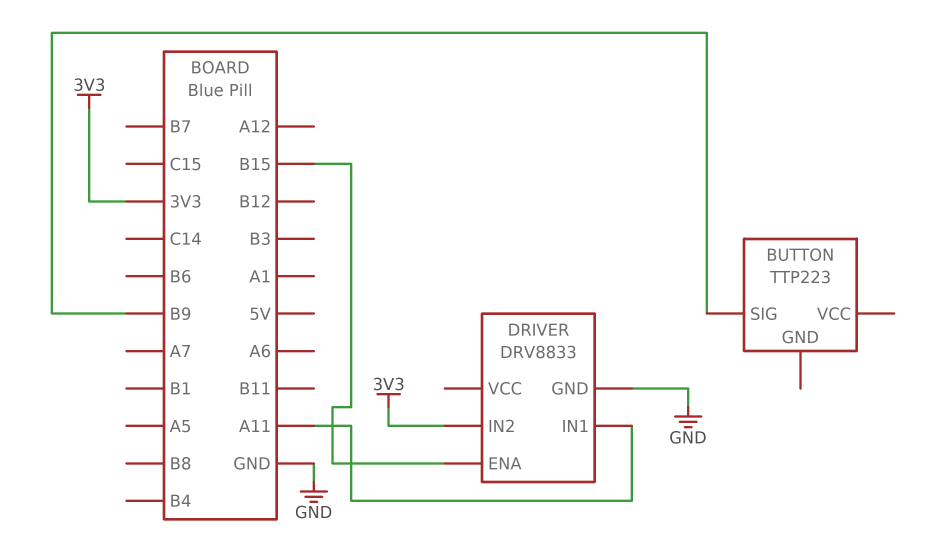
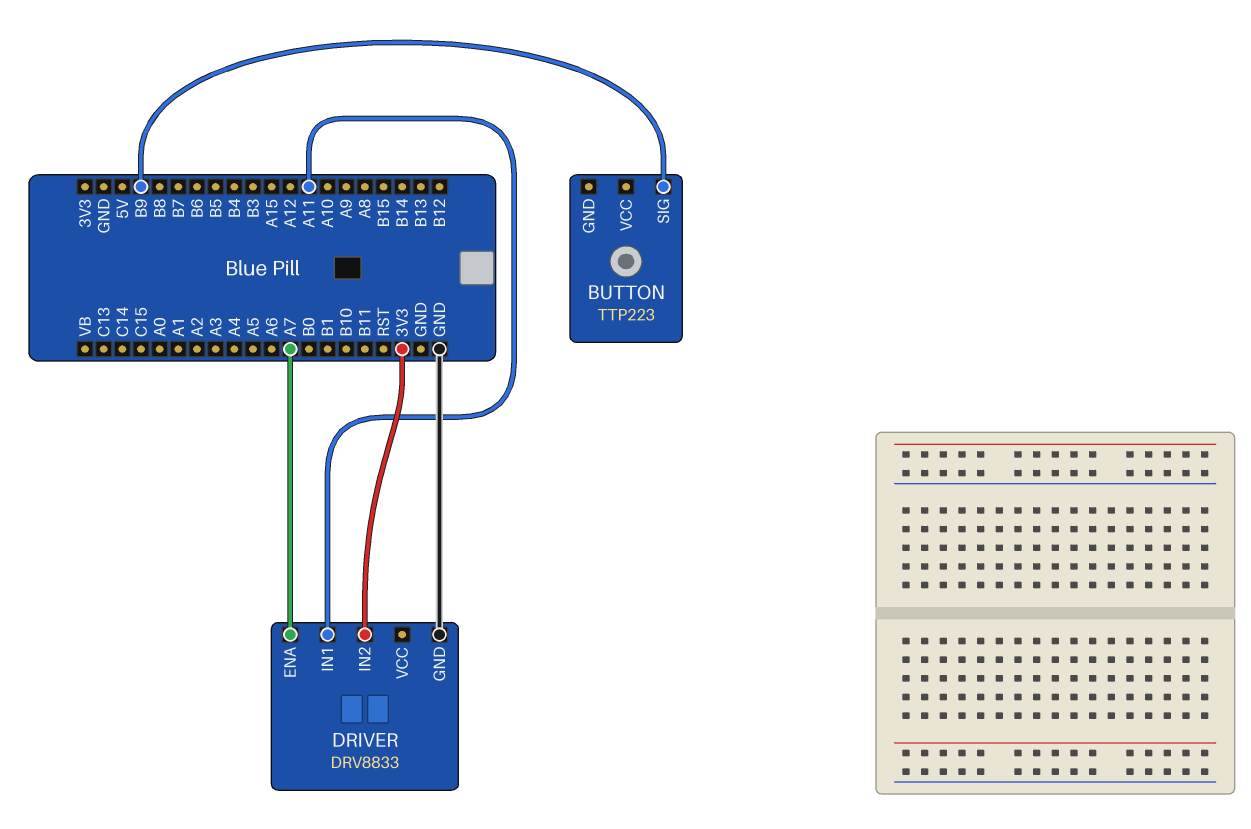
DRIVER pin ENA: B15 -> A7

